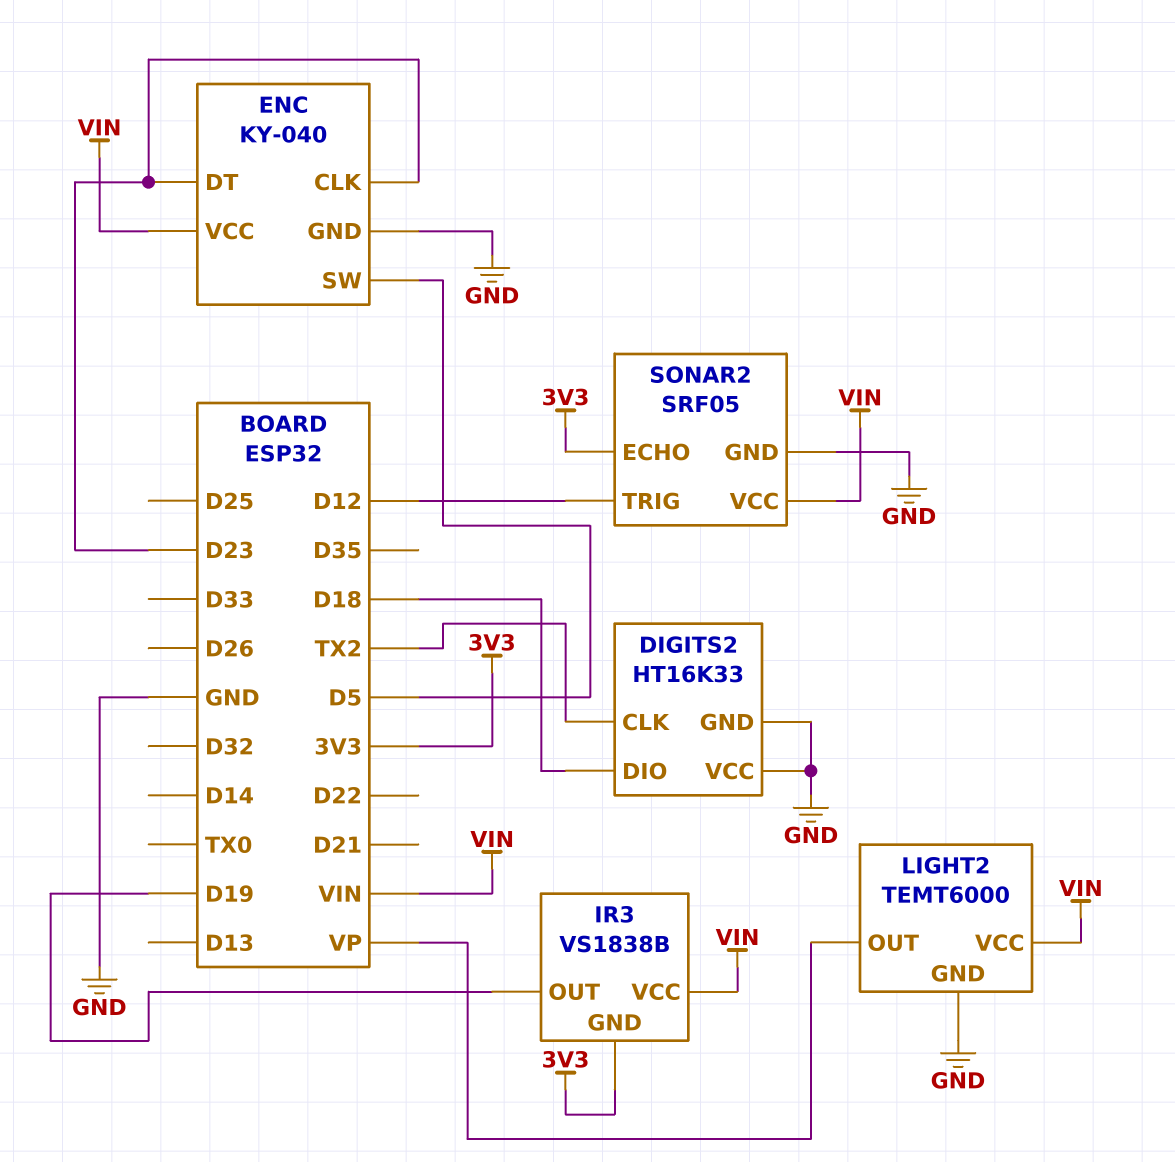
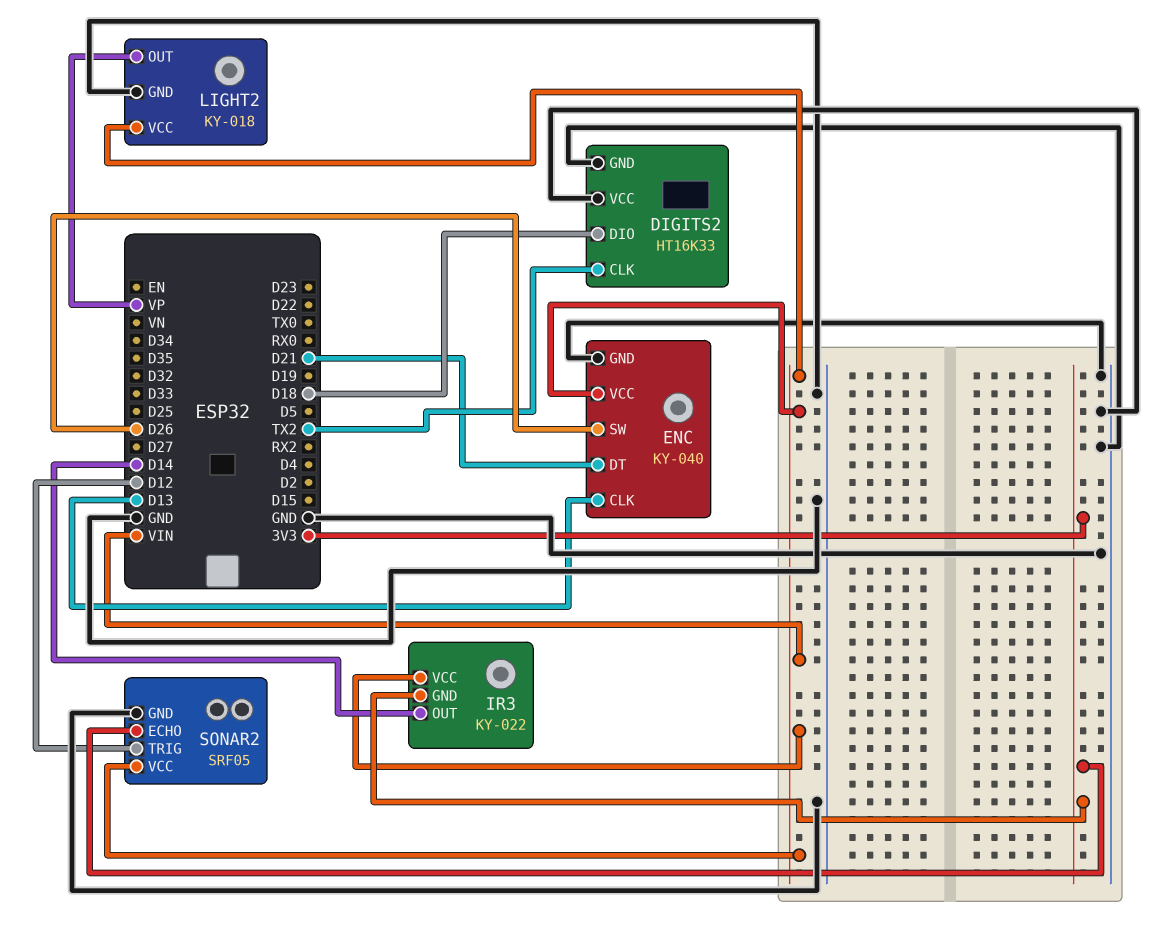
ENC pin CLK: D23 -> D13
ENC pin DT: D23 -> D21
ENC pin SW: D5 -> D26
IR3: VS1838B -> KY-022
IR3 pin OUT: D19 -> D14
LIGHT2: TEMT6000 -> KY-018

